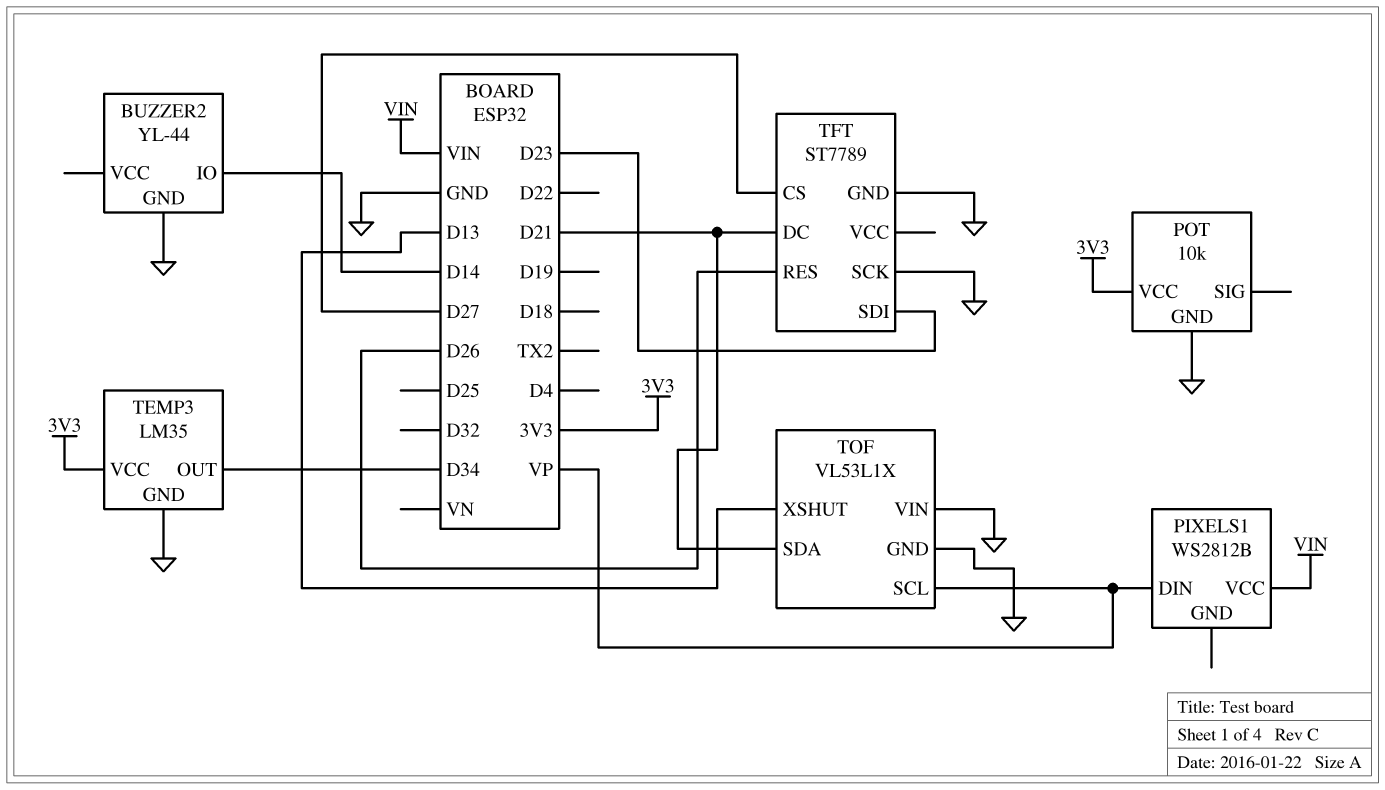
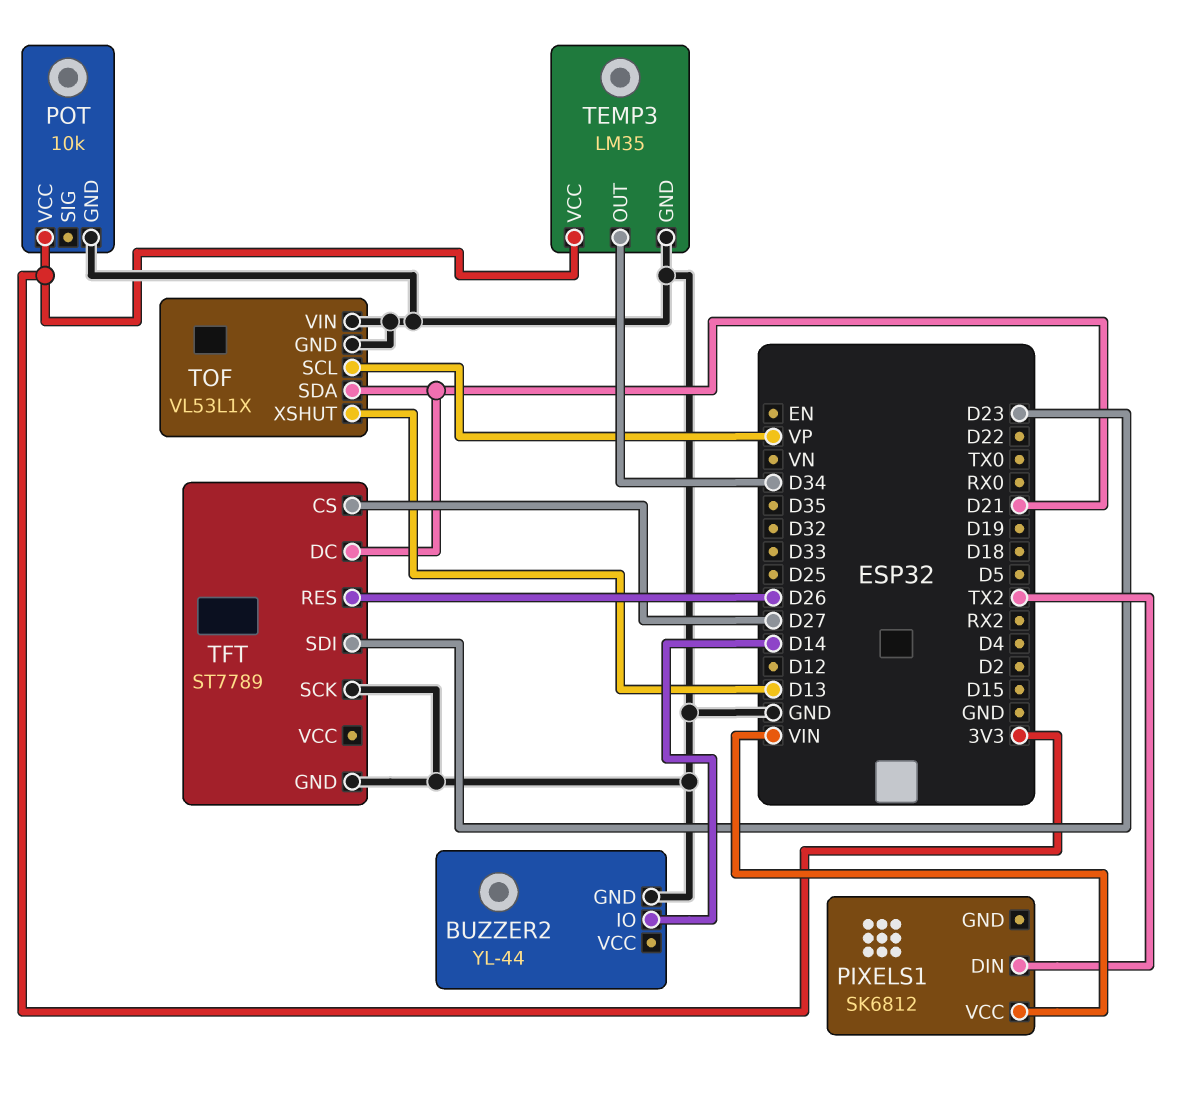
PIXELS1: WS2812B -> SK6812
PIXELS1 pin DIN: VP -> TX2

